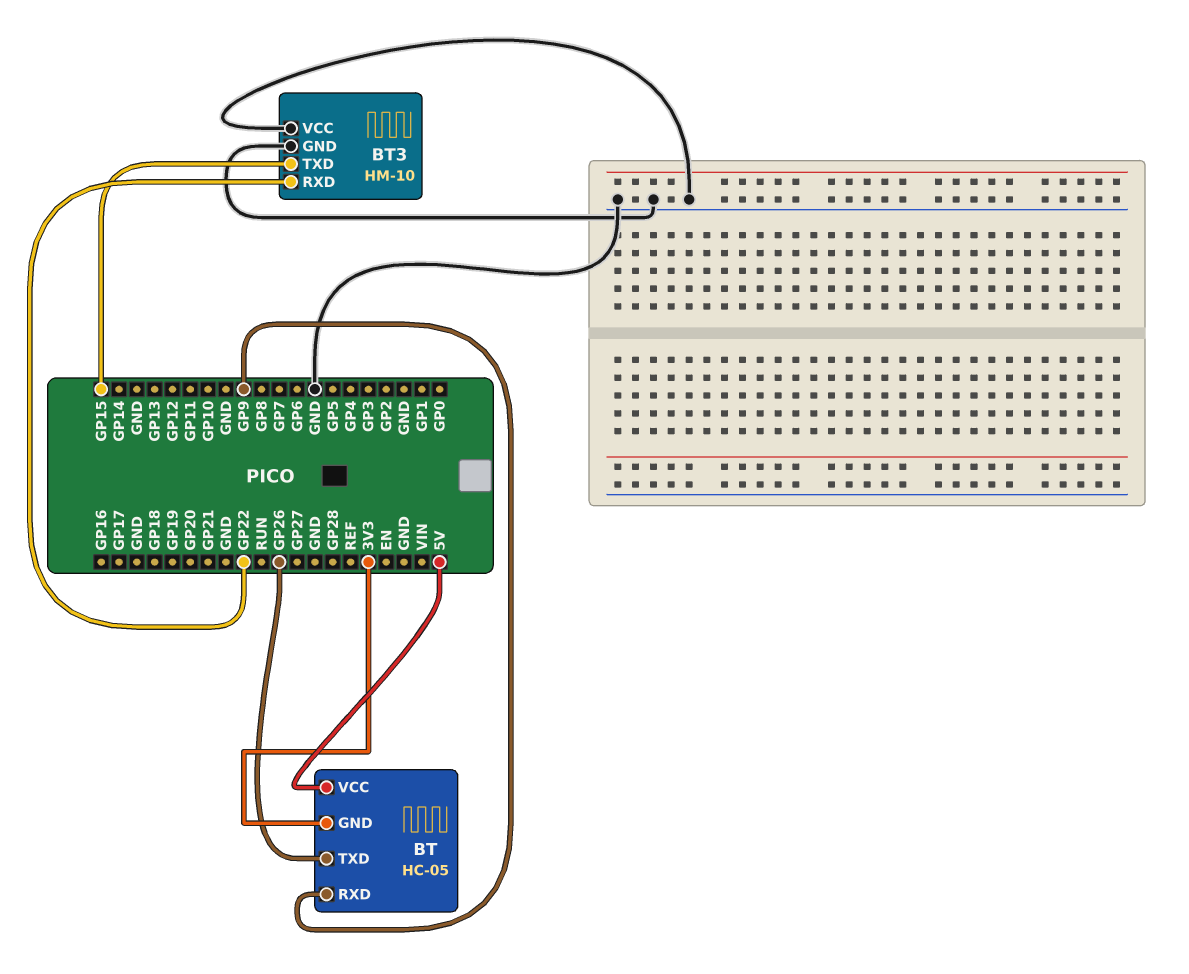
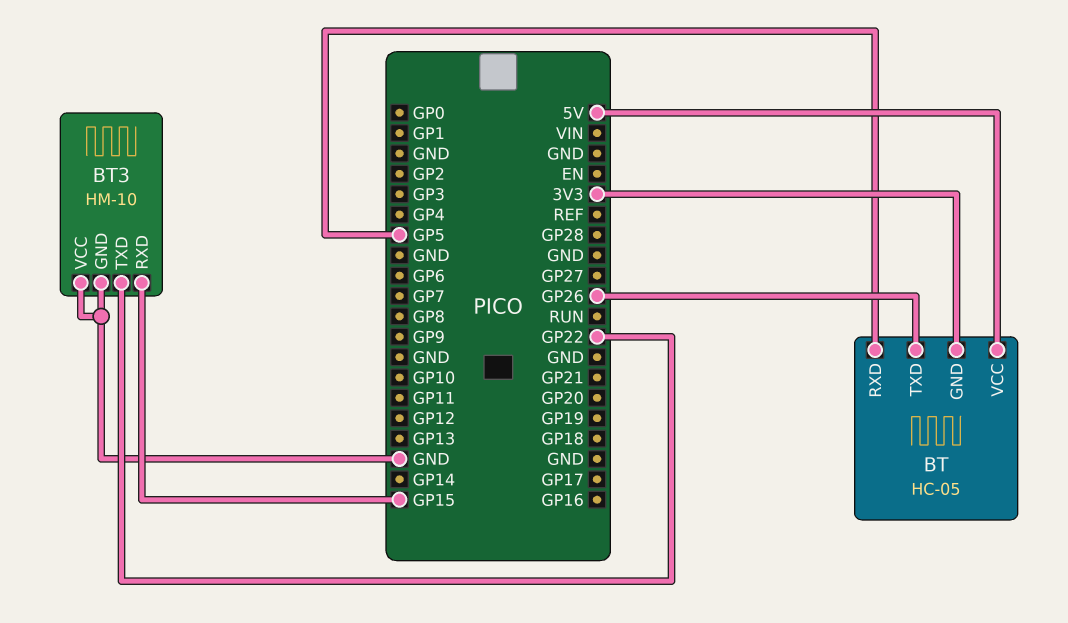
BT pin RXD: GP9 -> GP5
BT3 pin RXD: GP22 -> GP15
BT3 pin TXD: GP15 -> GP22

